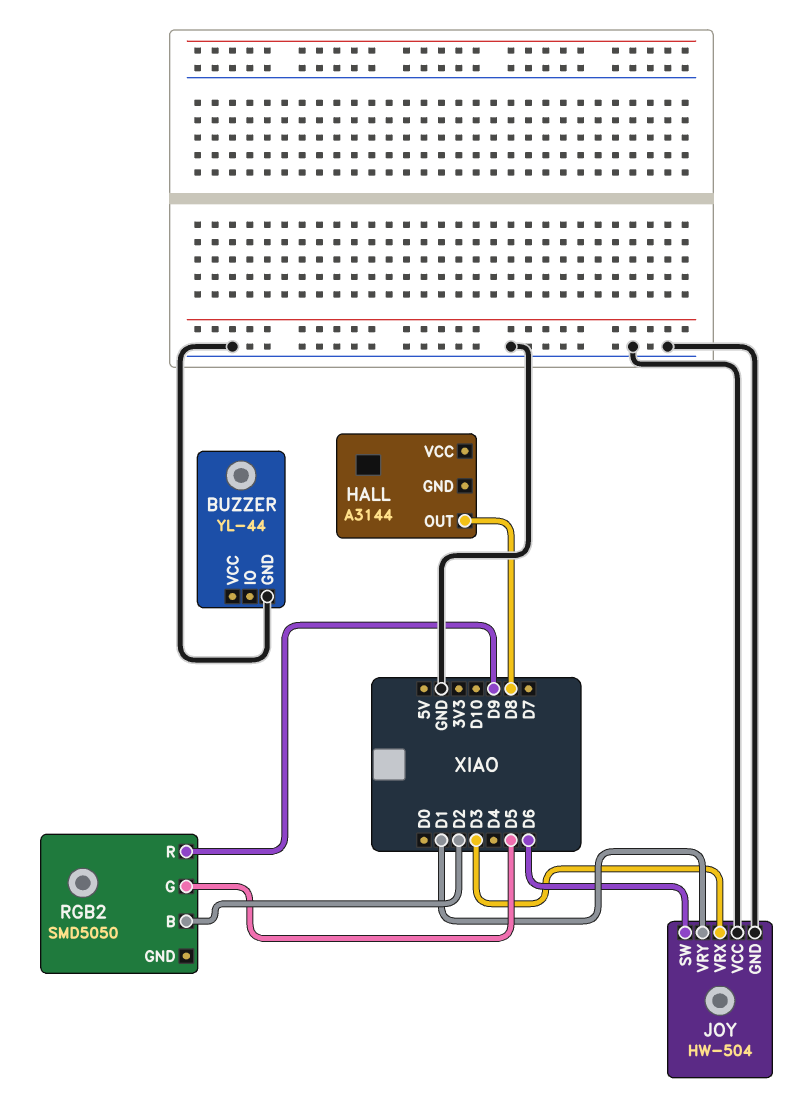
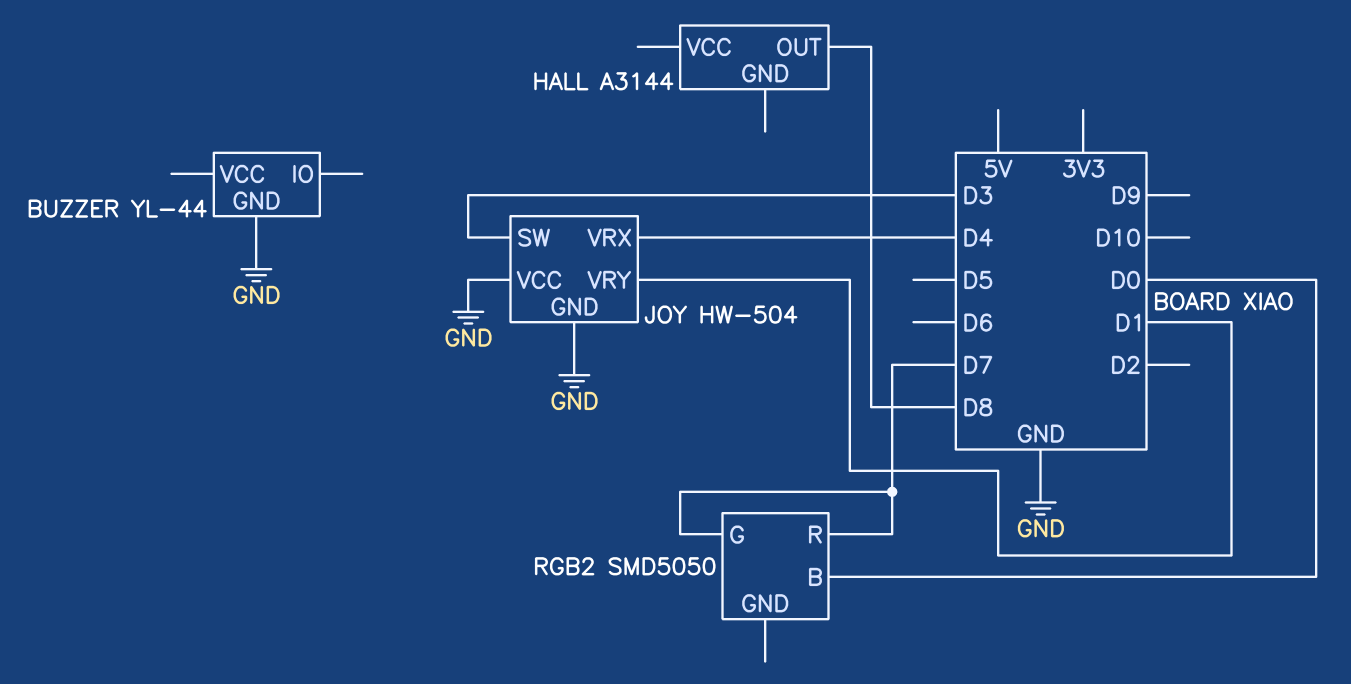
JOY pin SW: D6 -> D3
JOY pin VRX: D3 -> D4
RGB2 pin B: D2 -> D0
RGB2 pin G: D5 -> D7
RGB2 pin R: D9 -> D7

